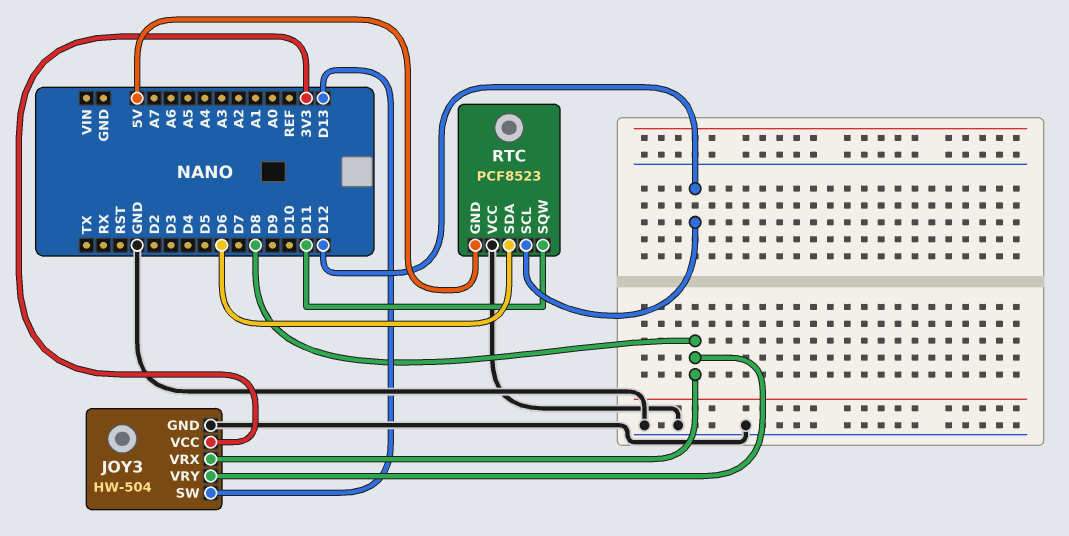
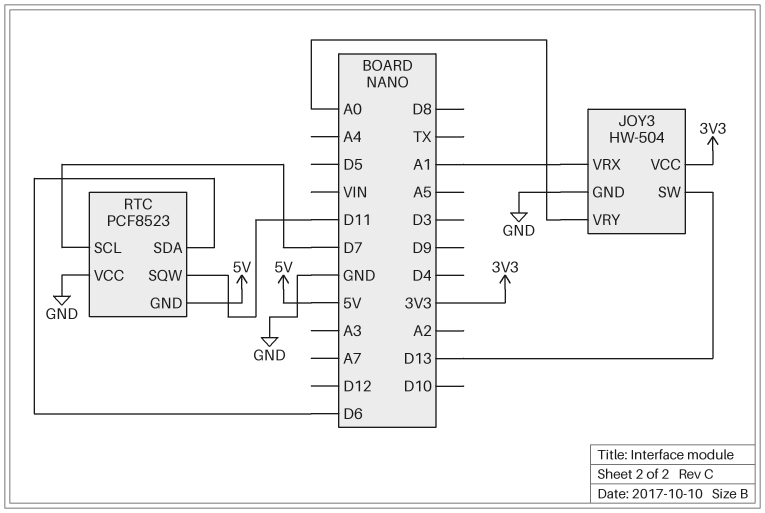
JOY3 pin VRX: D8 -> A1
JOY3 pin VRY: D8 -> A0
RTC pin SCL: D12 -> D7

